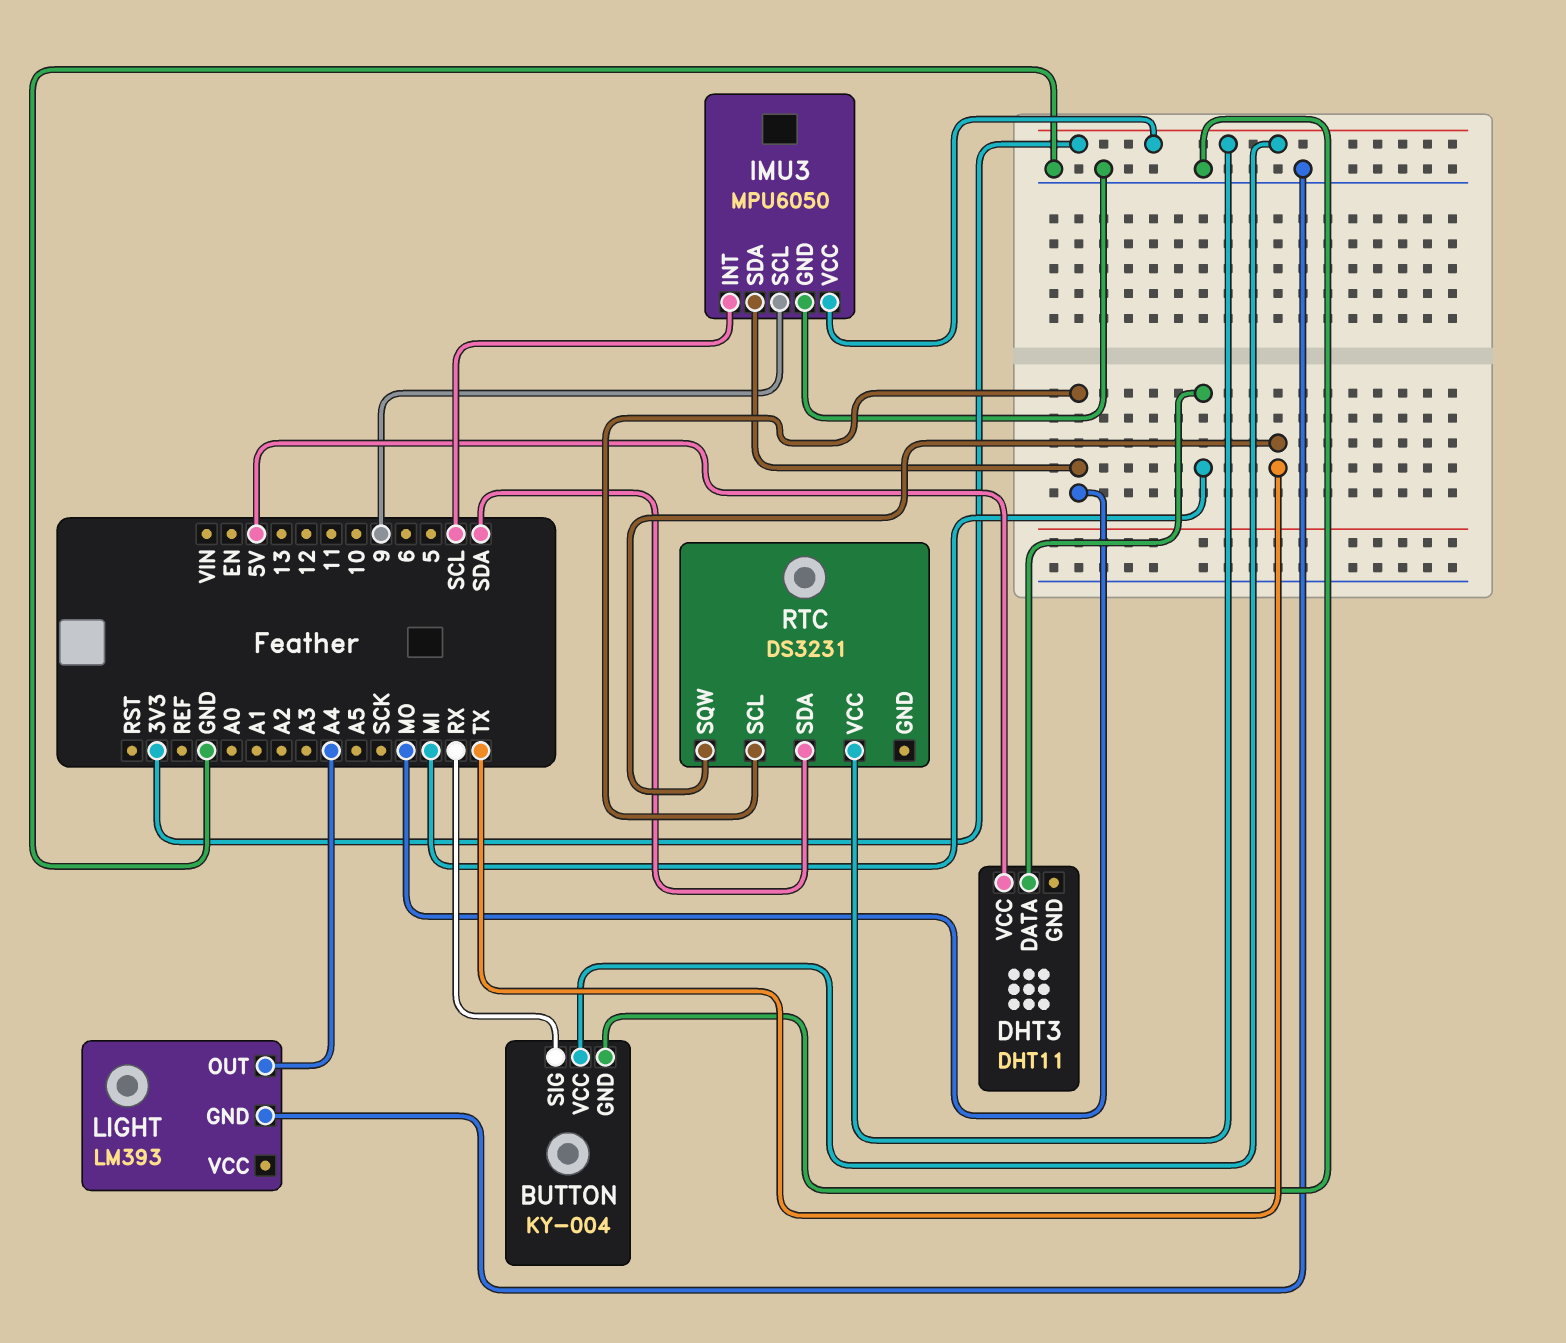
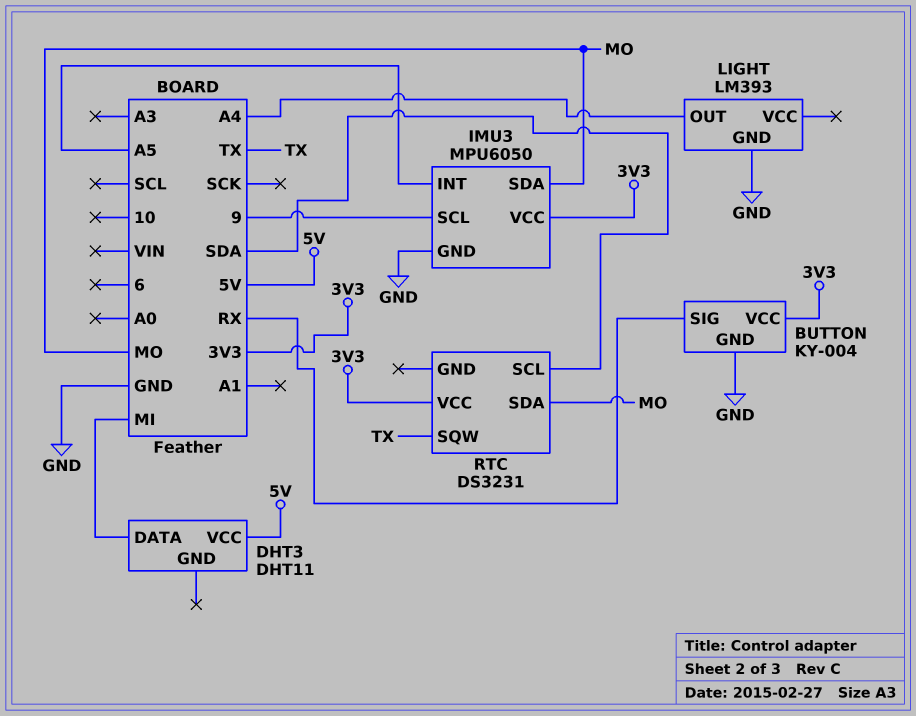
IMU3 pin INT: SCL -> A5
RTC pin SCL: MO -> SDA
RTC pin SDA: SDA -> MO

